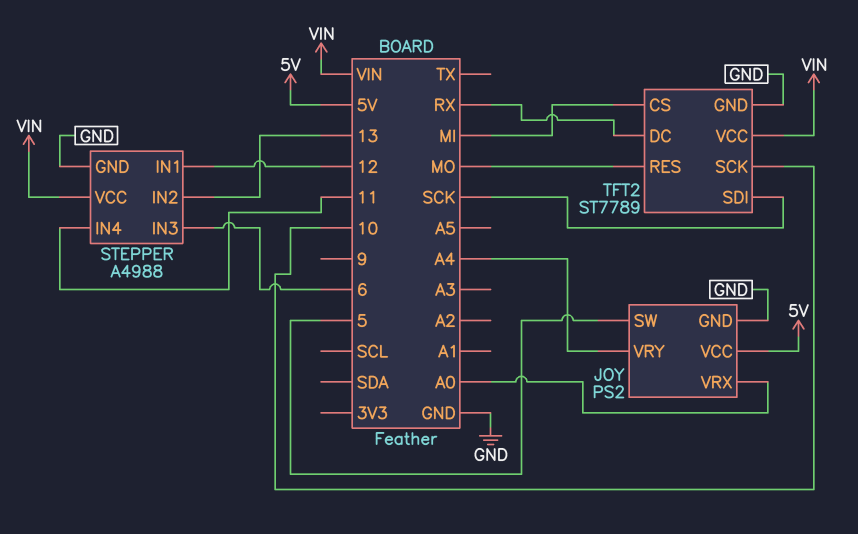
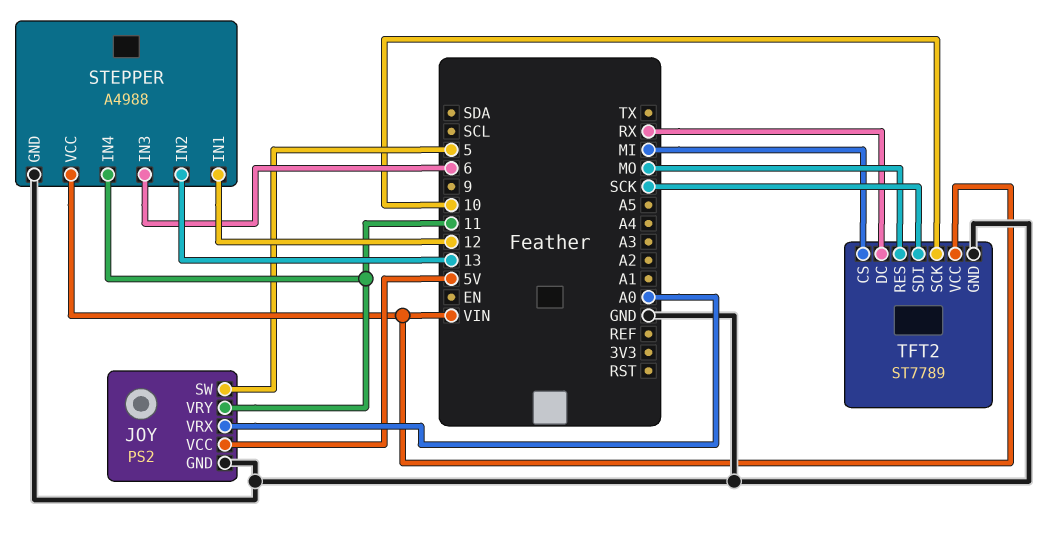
JOY pin VRY: A4 -> 11

